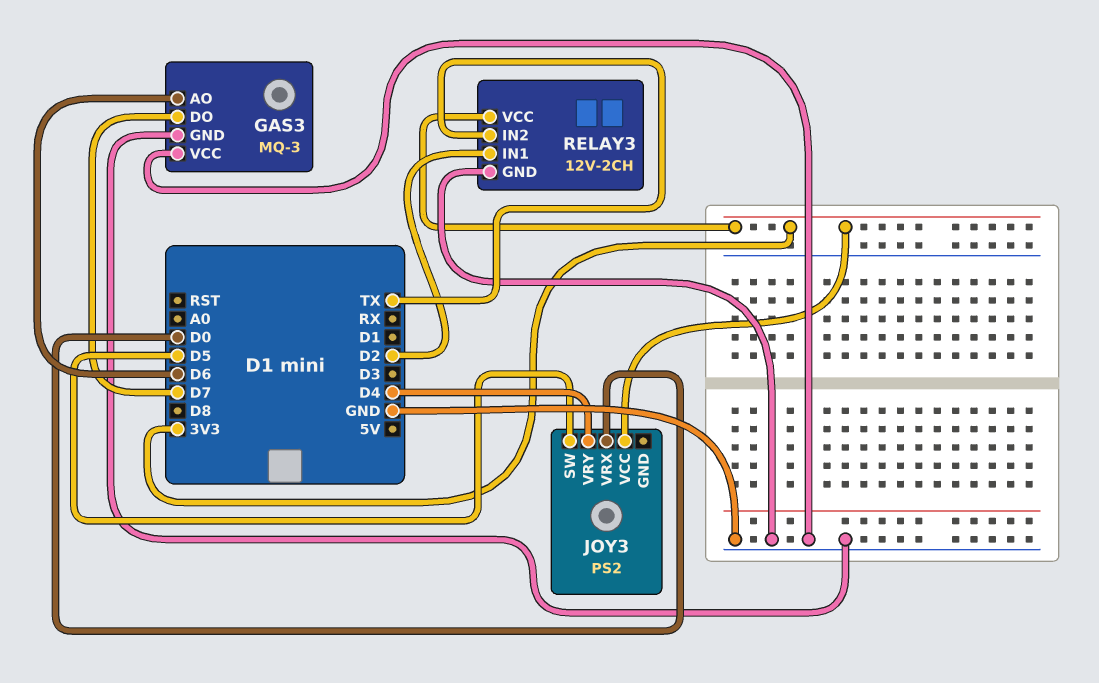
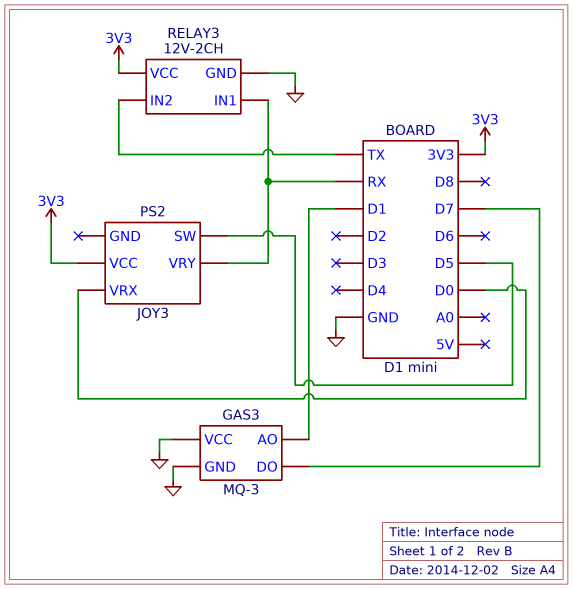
GAS3 pin AO: D6 -> D1
JOY3 pin VRY: D4 -> RX
RELAY3 pin IN1: D2 -> RX

